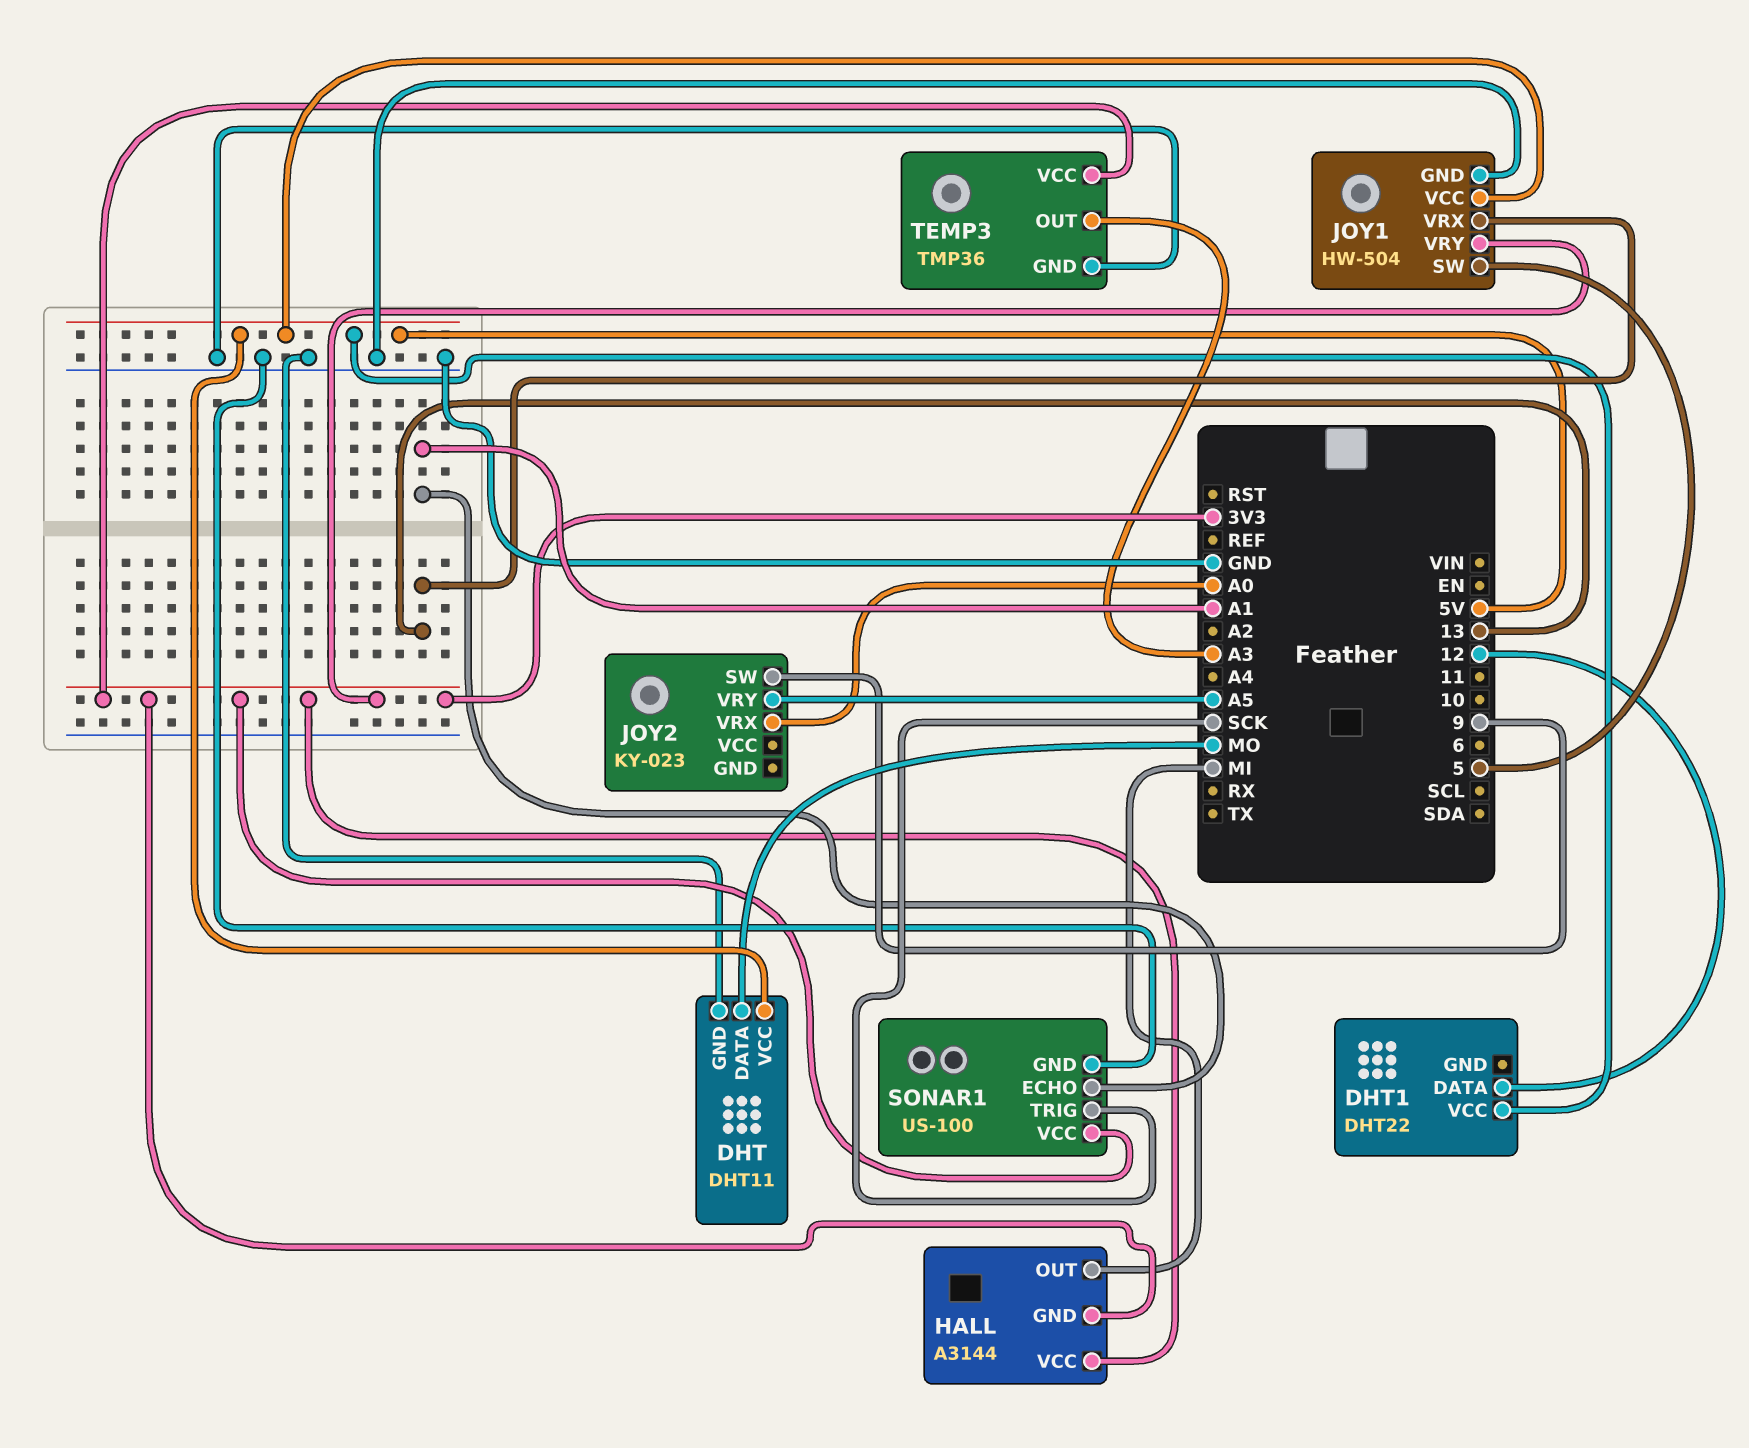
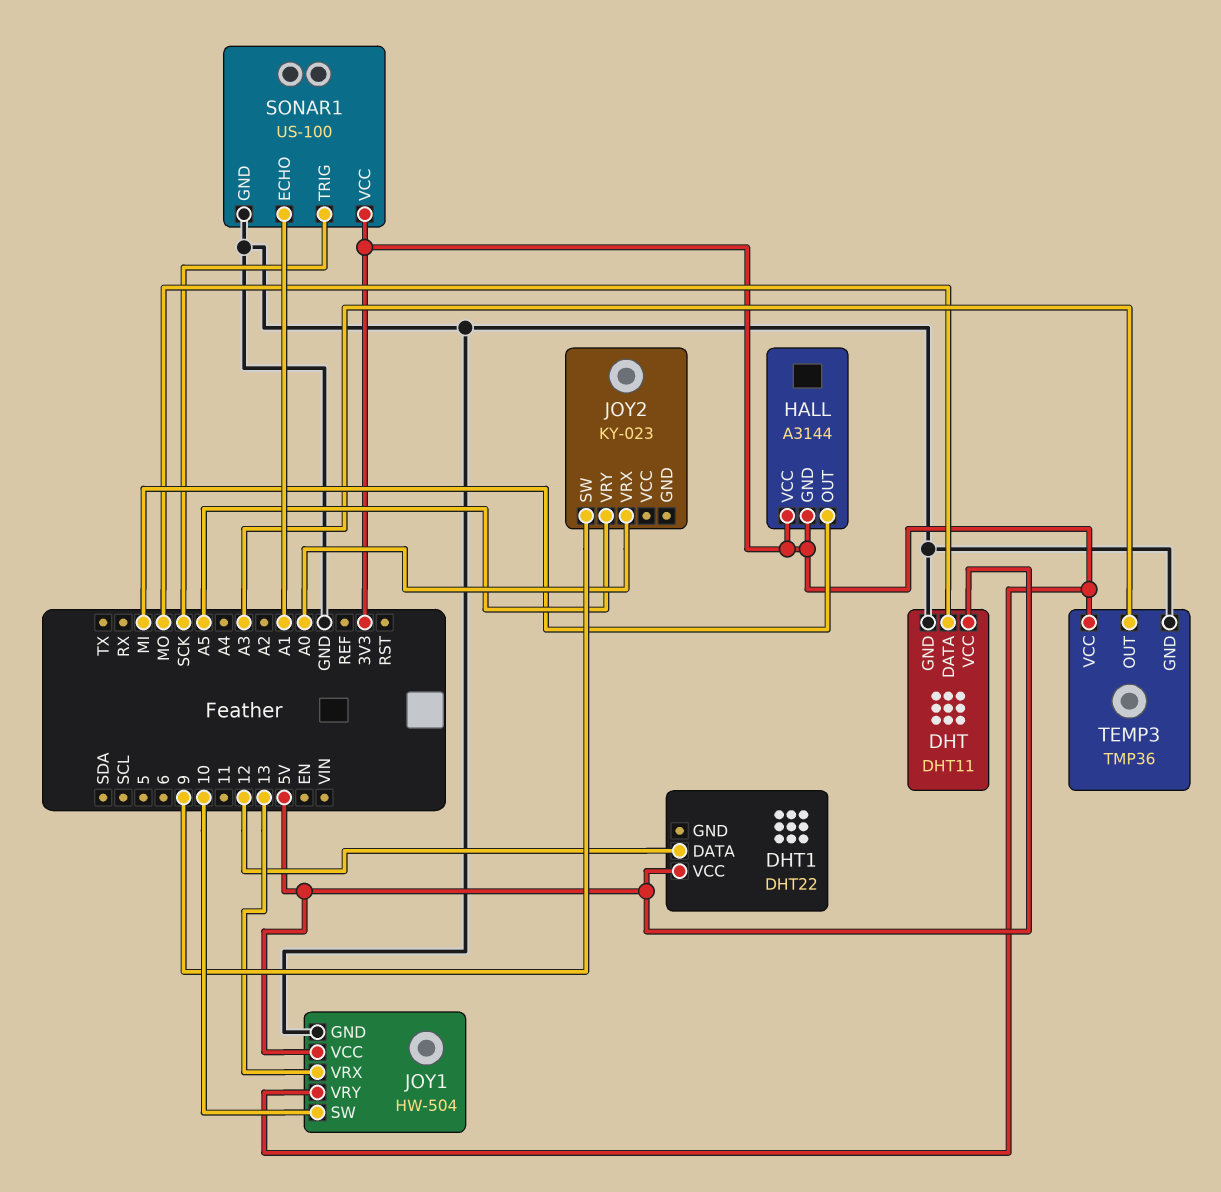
JOY1 pin SW: 5 -> 10

